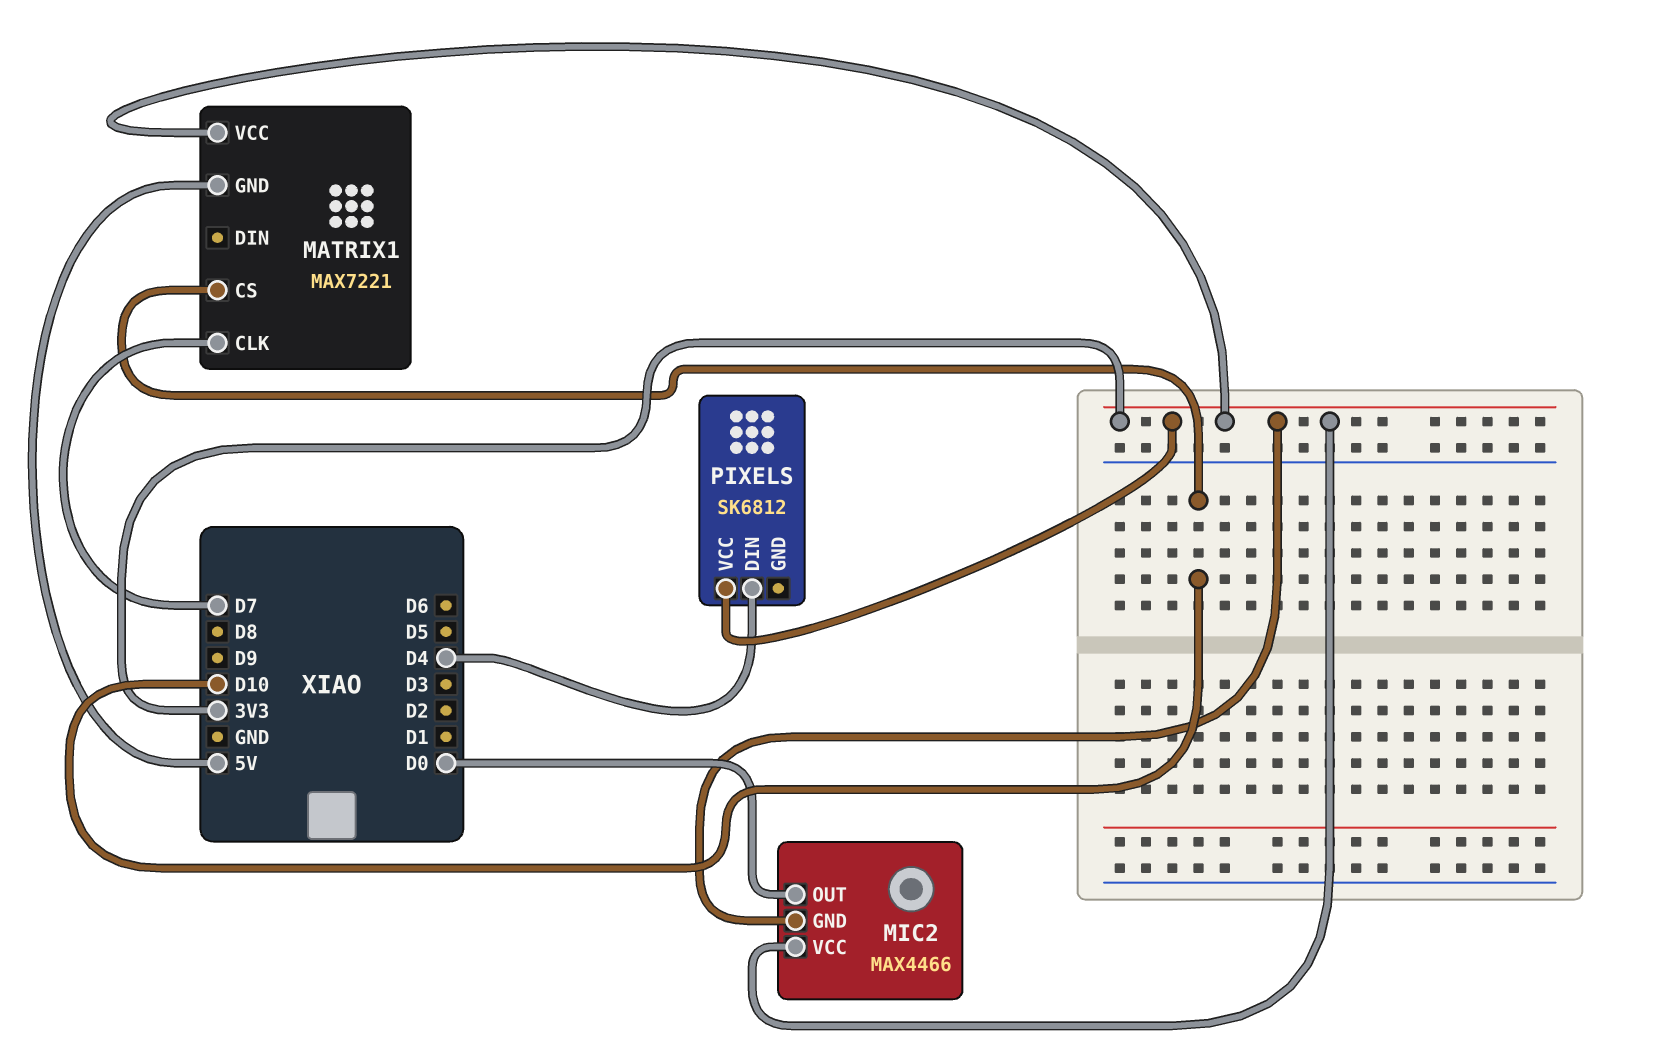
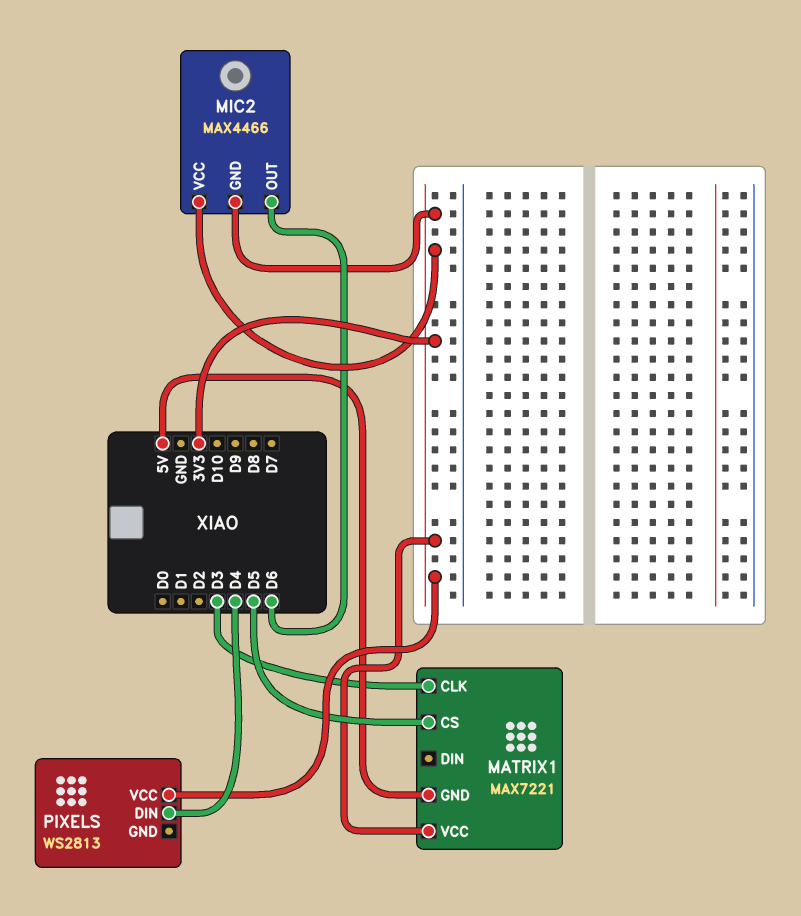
MATRIX1 pin CLK: D7 -> D3
MATRIX1 pin CS: D10 -> D5
MIC2 pin OUT: D0 -> D6
PIXELS: SK6812 -> WS2813

